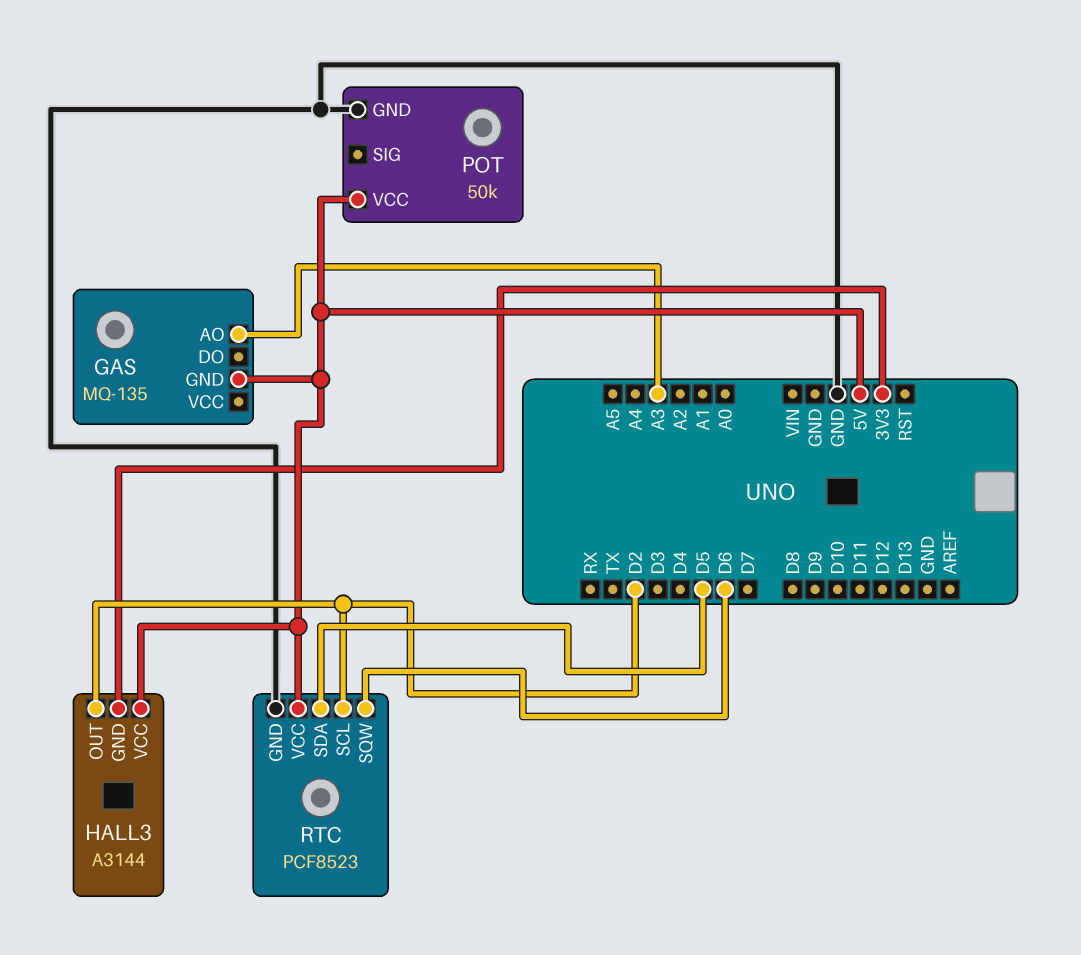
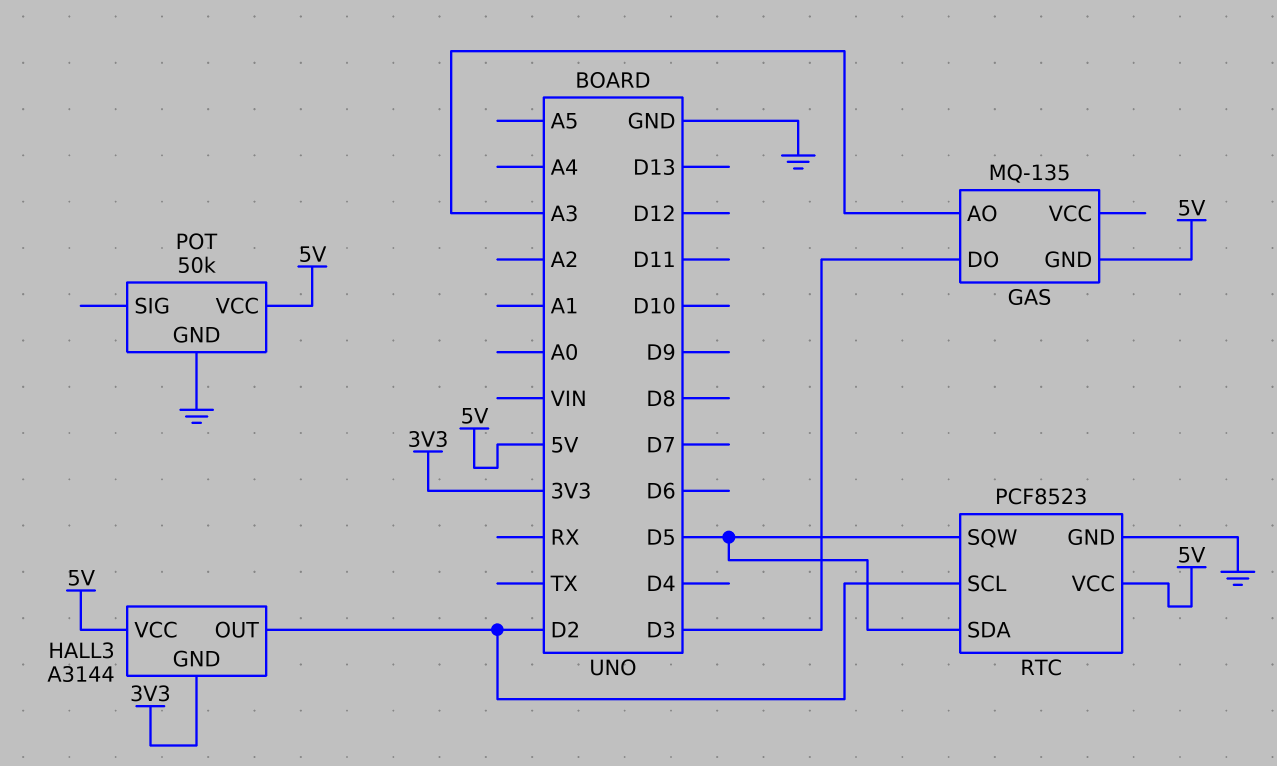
GAS pin DO: none -> D3
RTC pin SQW: D6 -> D5

